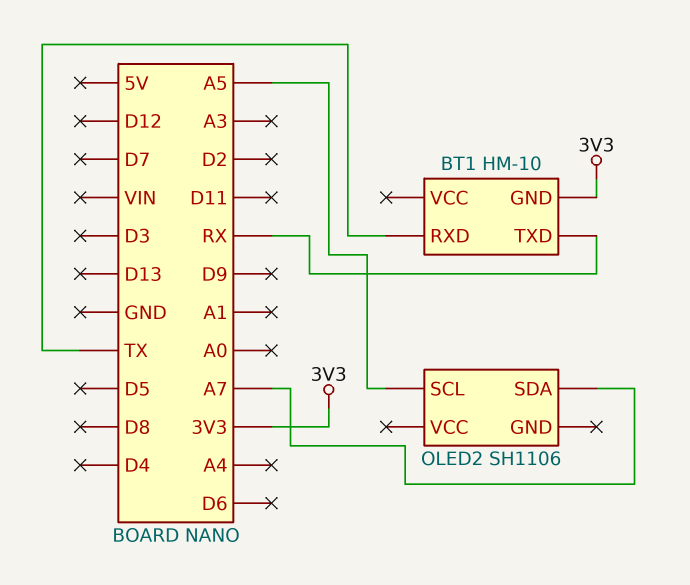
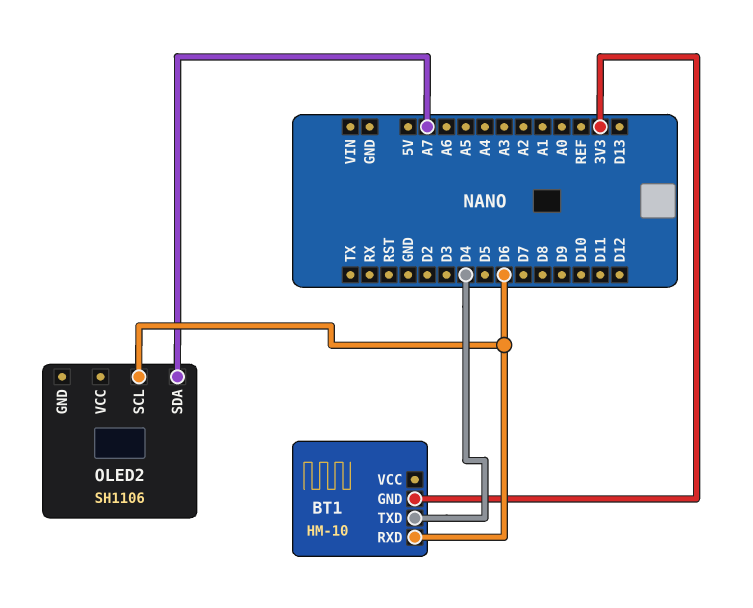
BT1 pin RXD: TX -> D6
BT1 pin TXD: RX -> D4
OLED2 pin SCL: A5 -> D6

